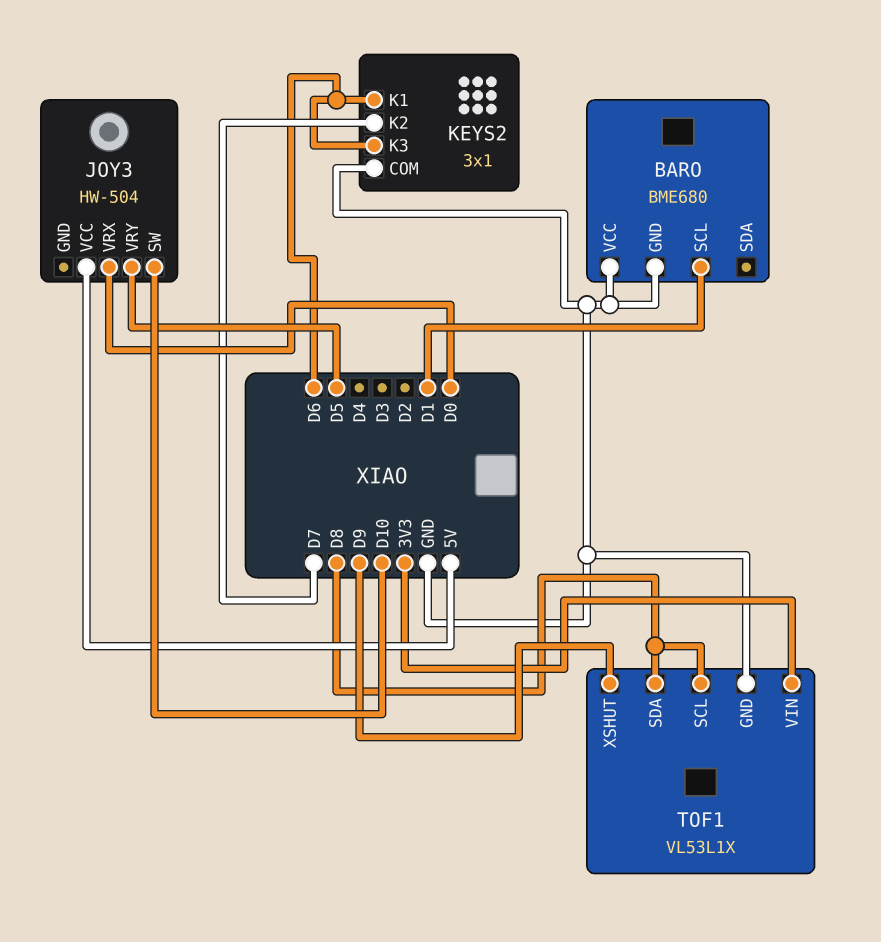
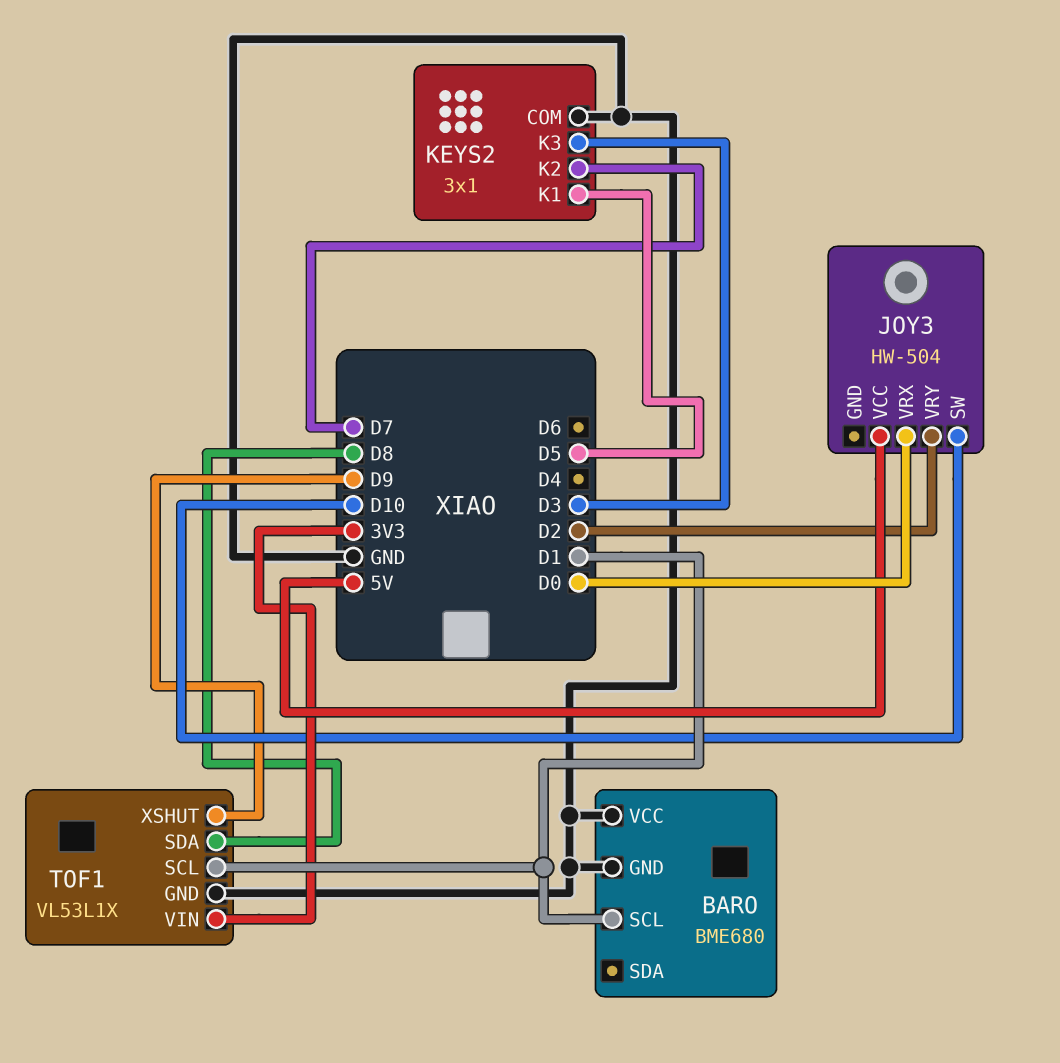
JOY3 pin VRY: D5 -> D2
KEYS2 pin K1: D6 -> D5
KEYS2 pin K3: D6 -> D3
TOF1 pin SCL: D8 -> D1

